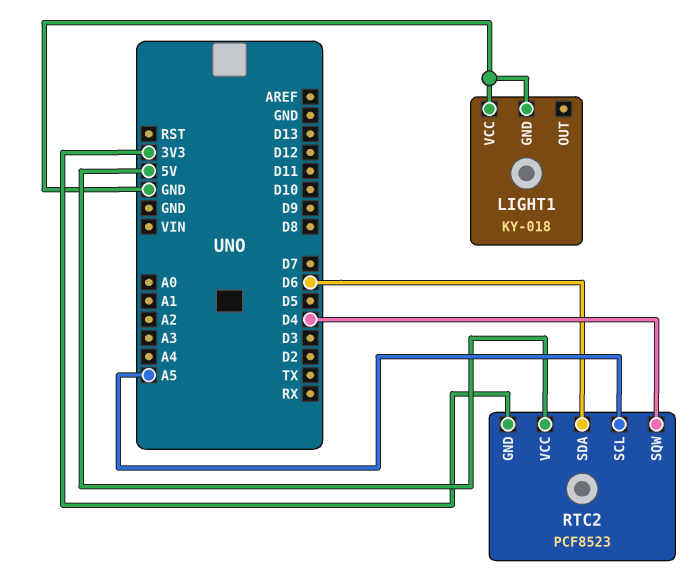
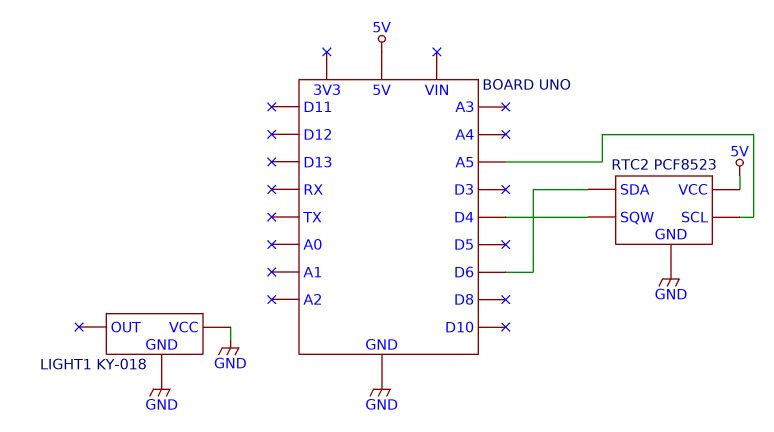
RTC2 pin GND: 3V3 -> GND

